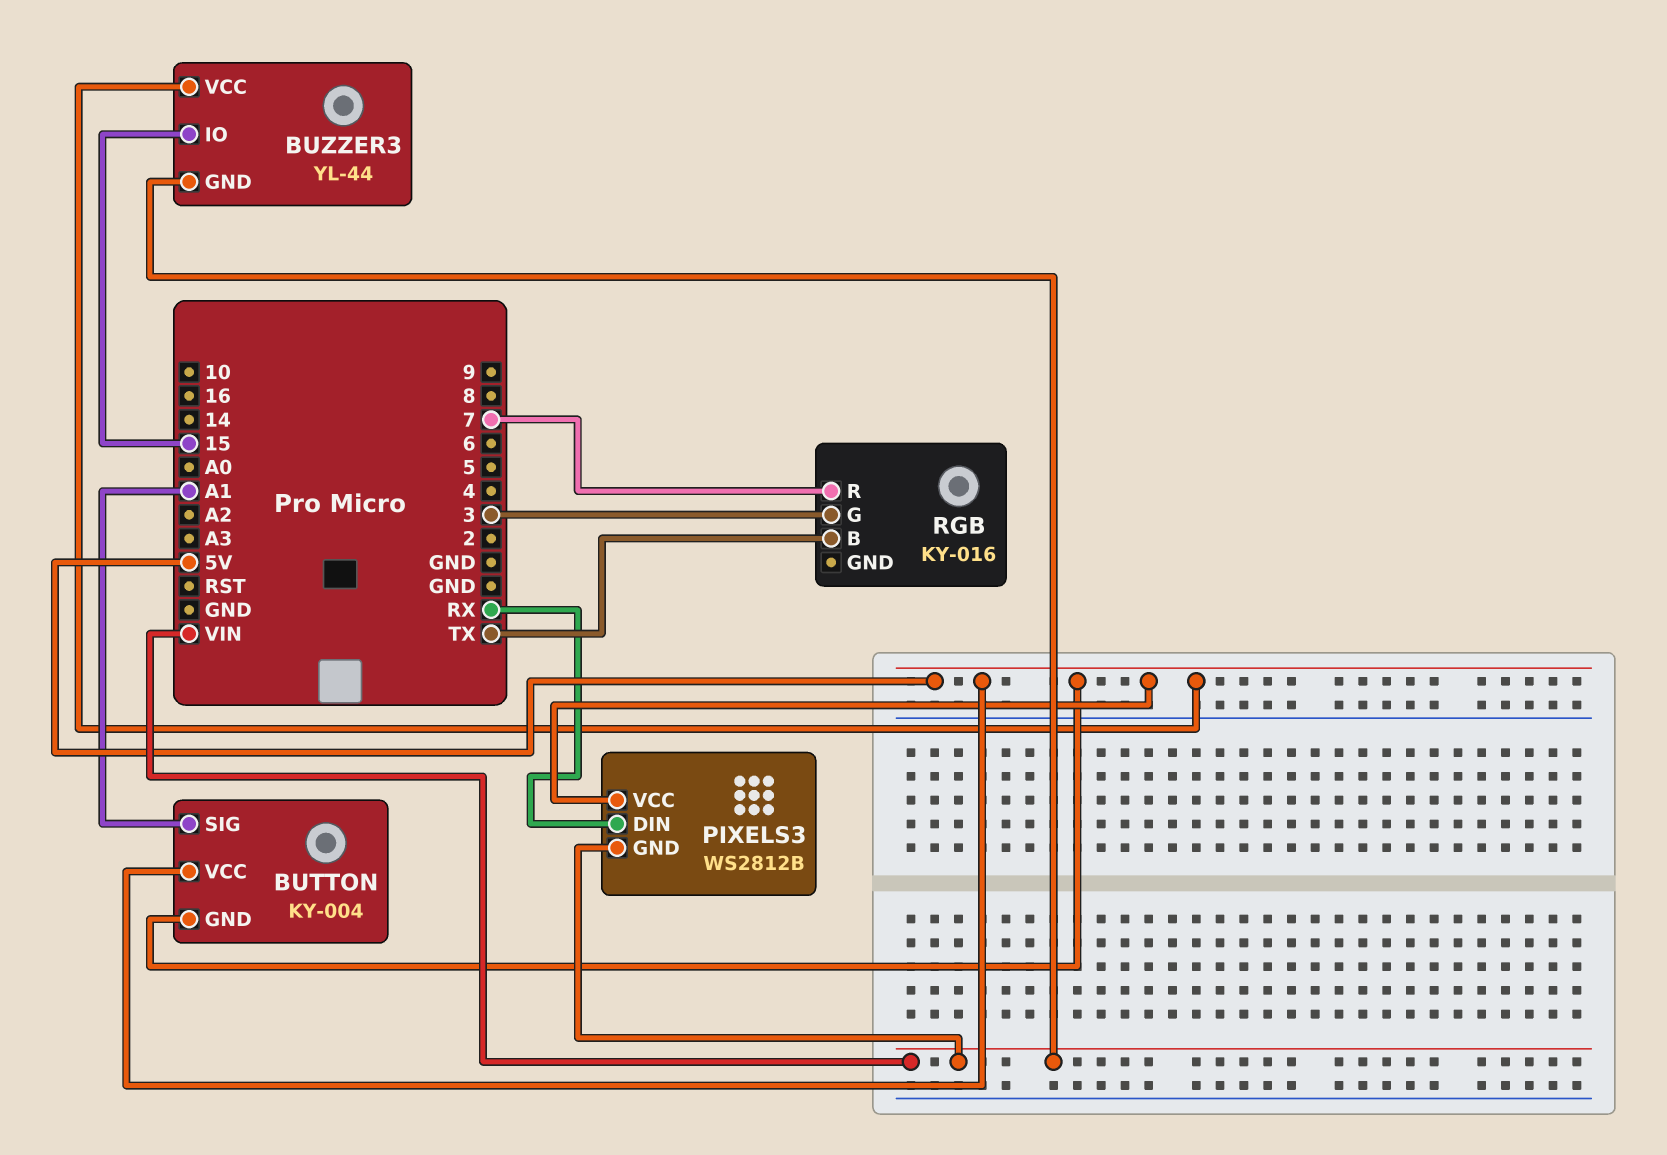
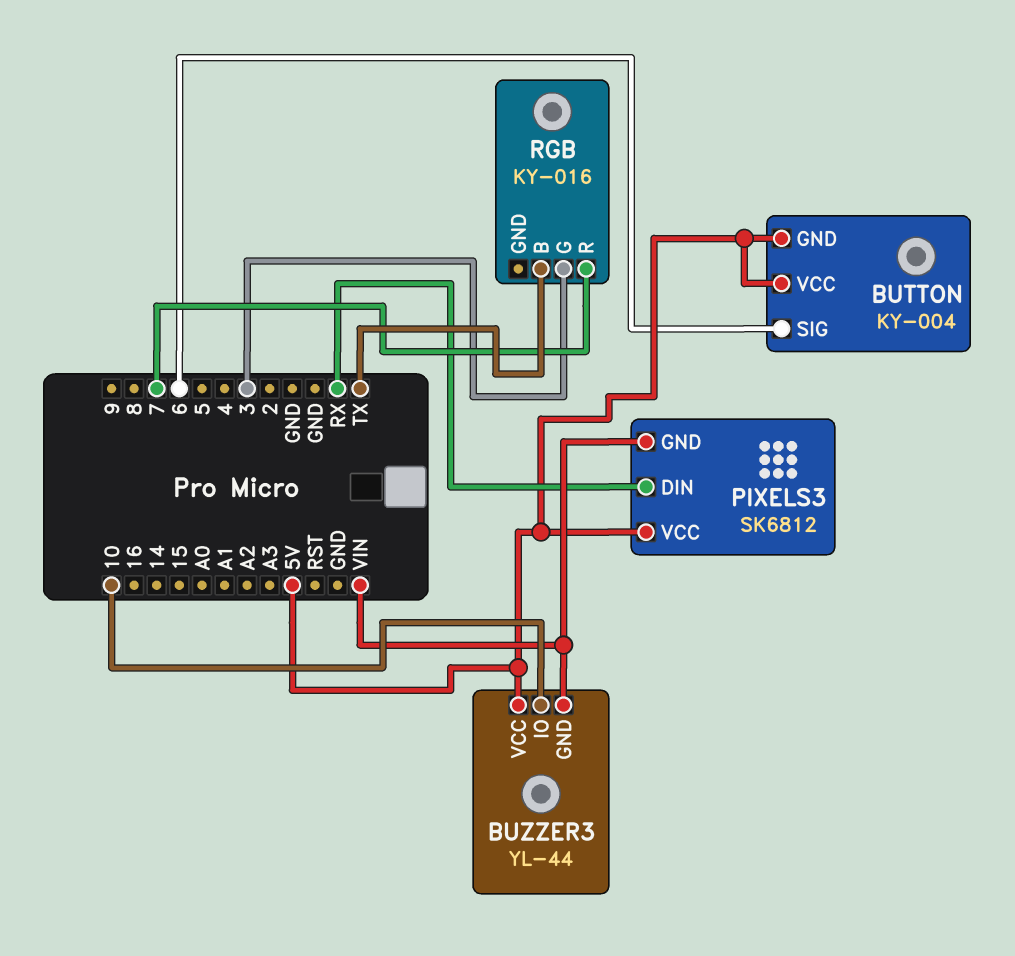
BUTTON pin SIG: A1 -> 6
BUZZER3 pin IO: 15 -> 10
PIXELS3: WS2812B -> SK6812

